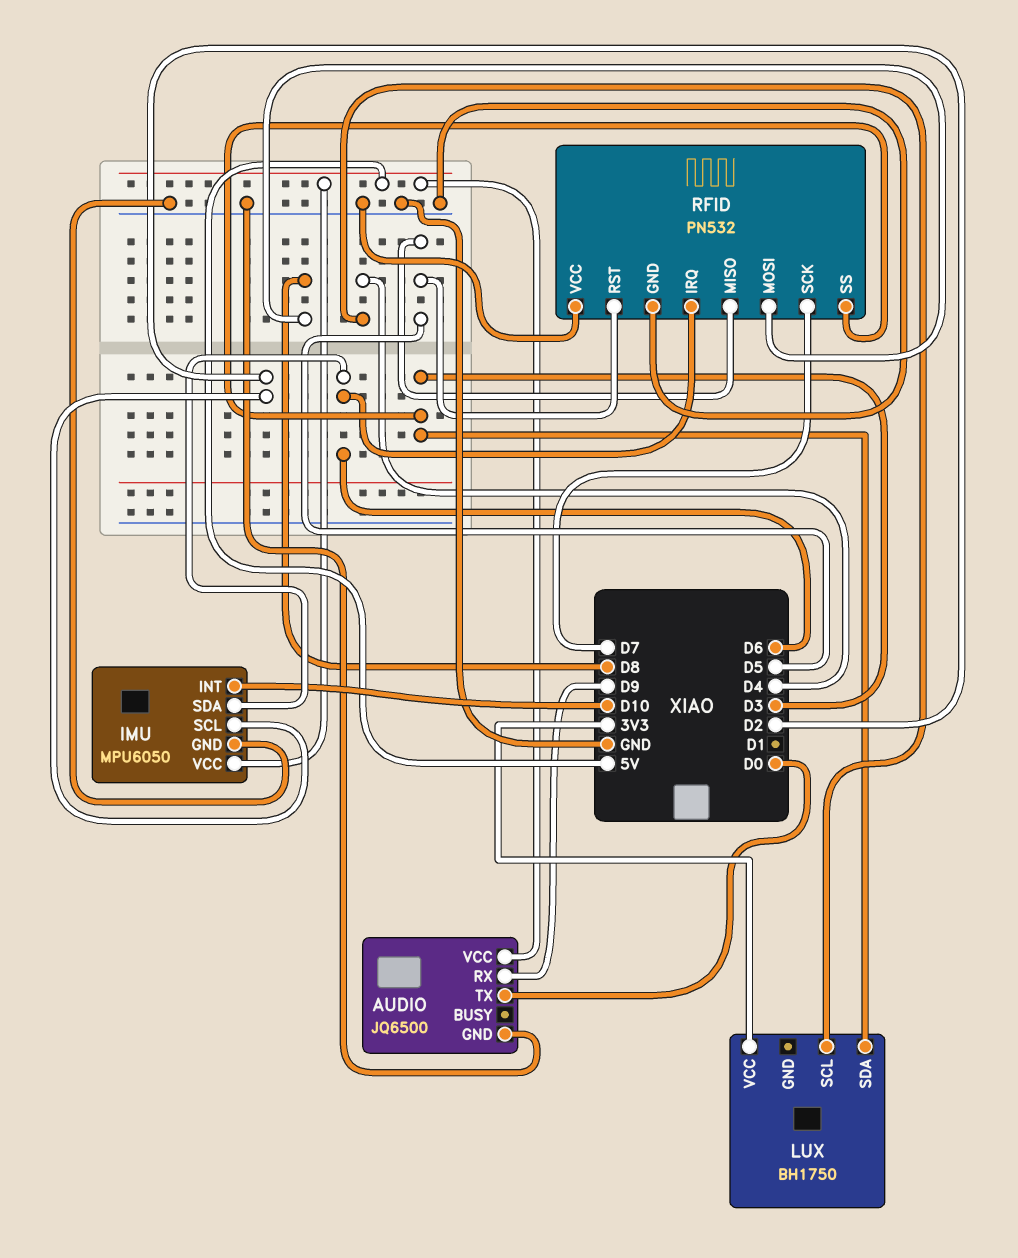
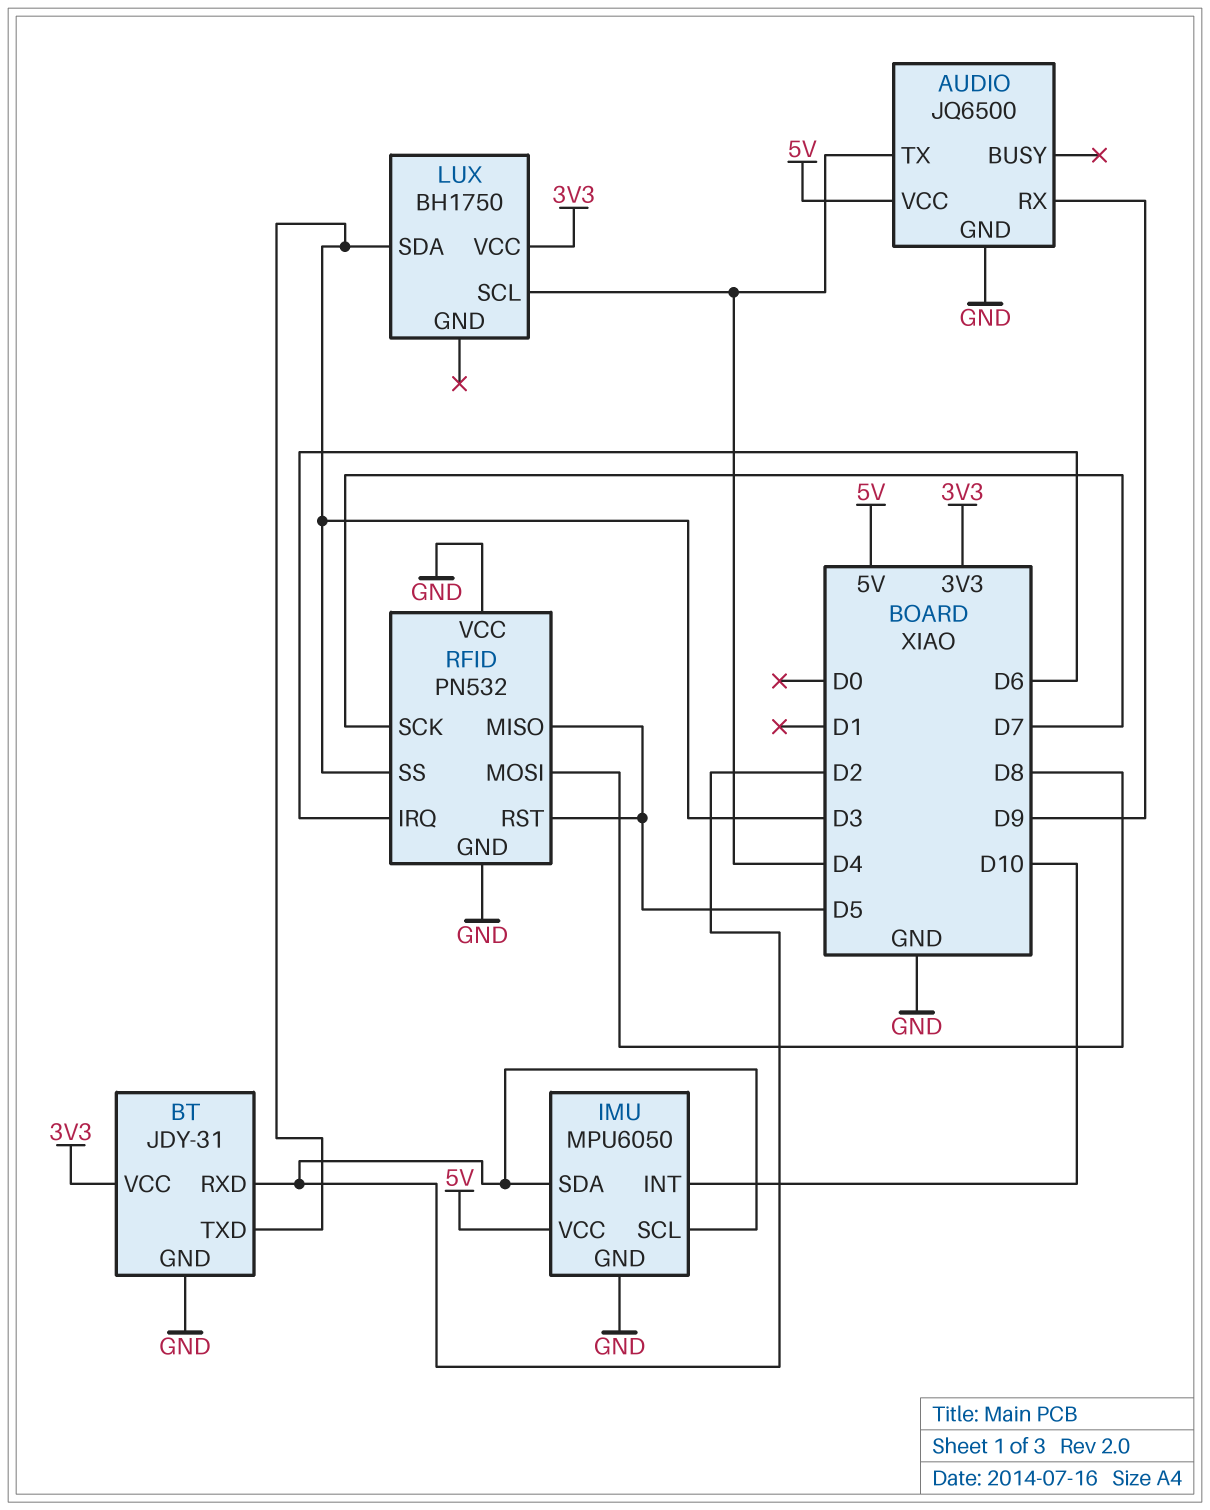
AUDIO pin TX: D0 -> D4
BT: none -> JDY-31
BT pin GND: none -> GND
BT pin RXD: none -> D2
BT pin TXD: none -> D3
BT pin VCC: none -> 3V3
IMU pin SDA: D6 -> D2

